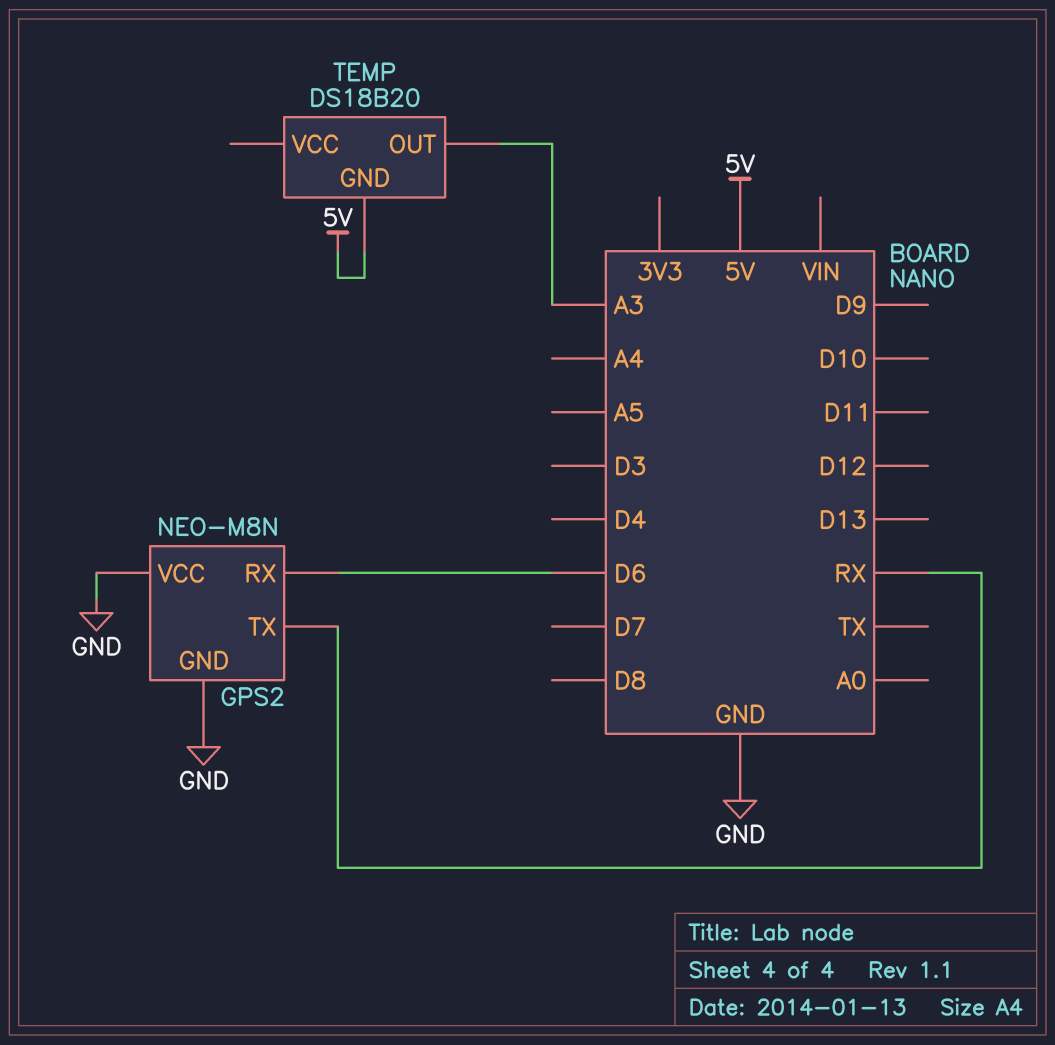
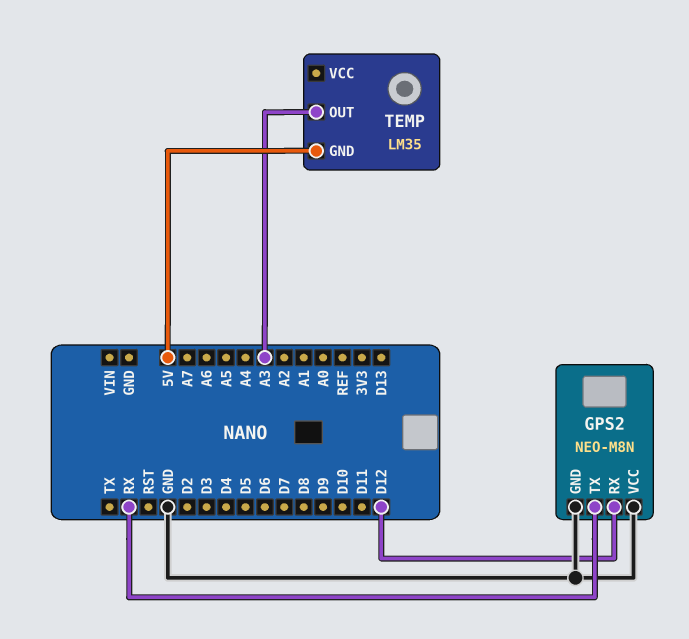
GPS2 pin RX: D6 -> D12
TEMP: DS18B20 -> LM35

